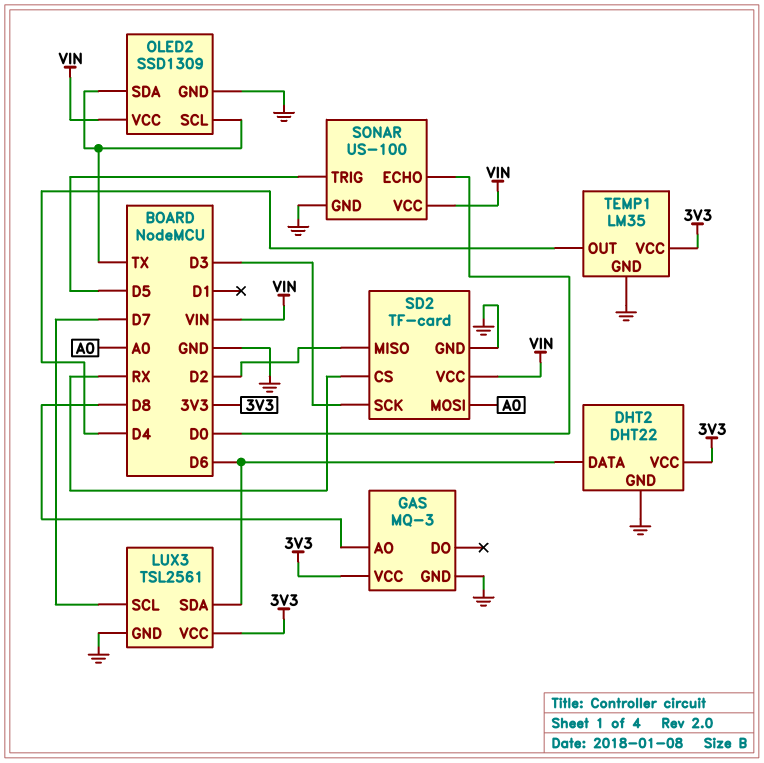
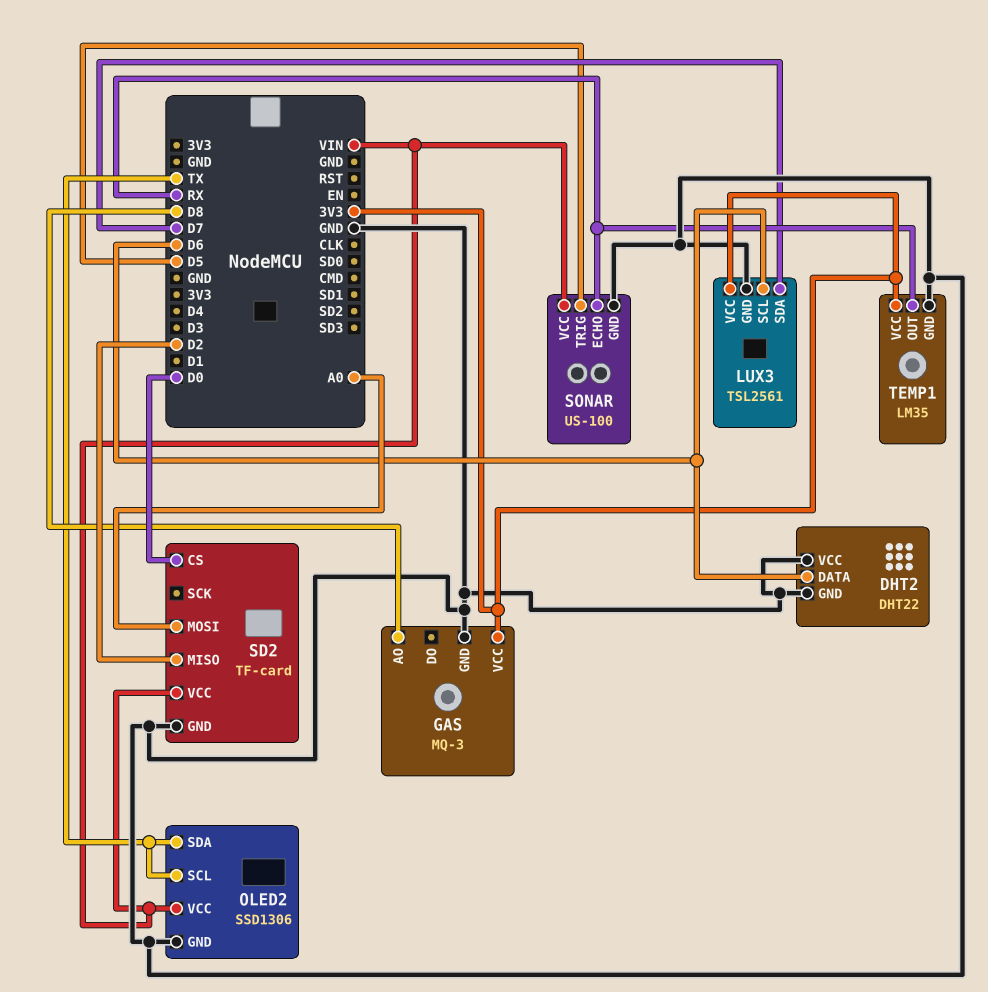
DHT2 pin VCC: 3V3 -> GND
LUX3 pin SCL: D7 -> D6
LUX3 pin SDA: D6 -> D7
OLED2: SSD1309 -> SSD1306
SD2 pin CS: RX -> D0
SD2 pin SCK: D3 -> none
SONAR pin ECHO: D0 -> RX
TEMP1 pin OUT: D4 -> RX

